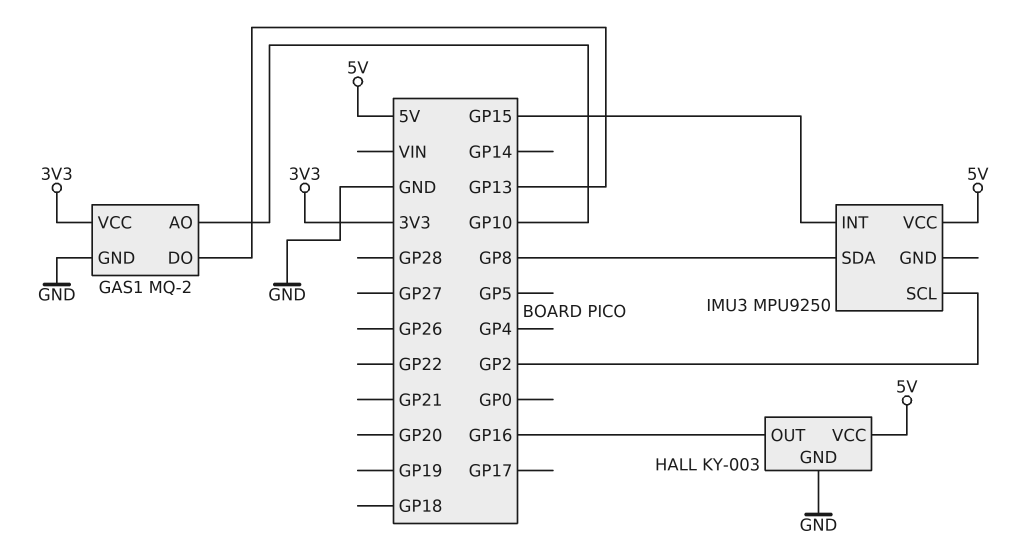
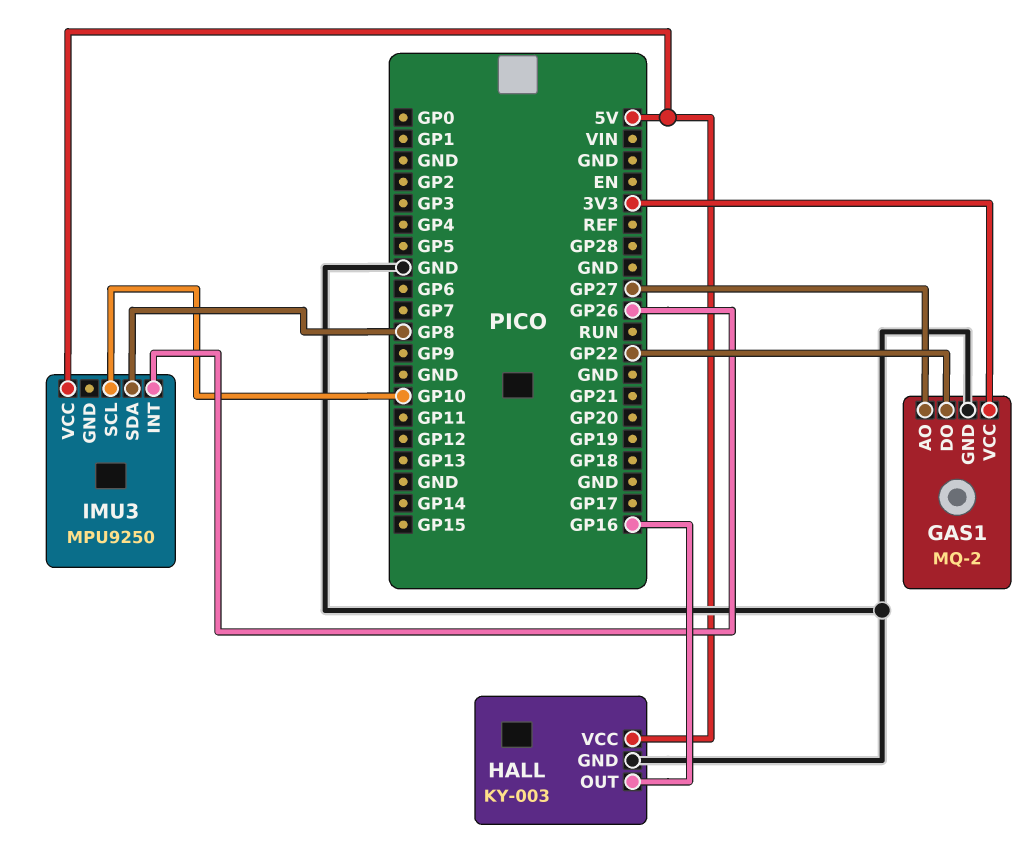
GAS1 pin AO: GP10 -> GP27
GAS1 pin DO: GP13 -> GP22
IMU3 pin INT: GP15 -> GP26
IMU3 pin SCL: GP2 -> GP10

